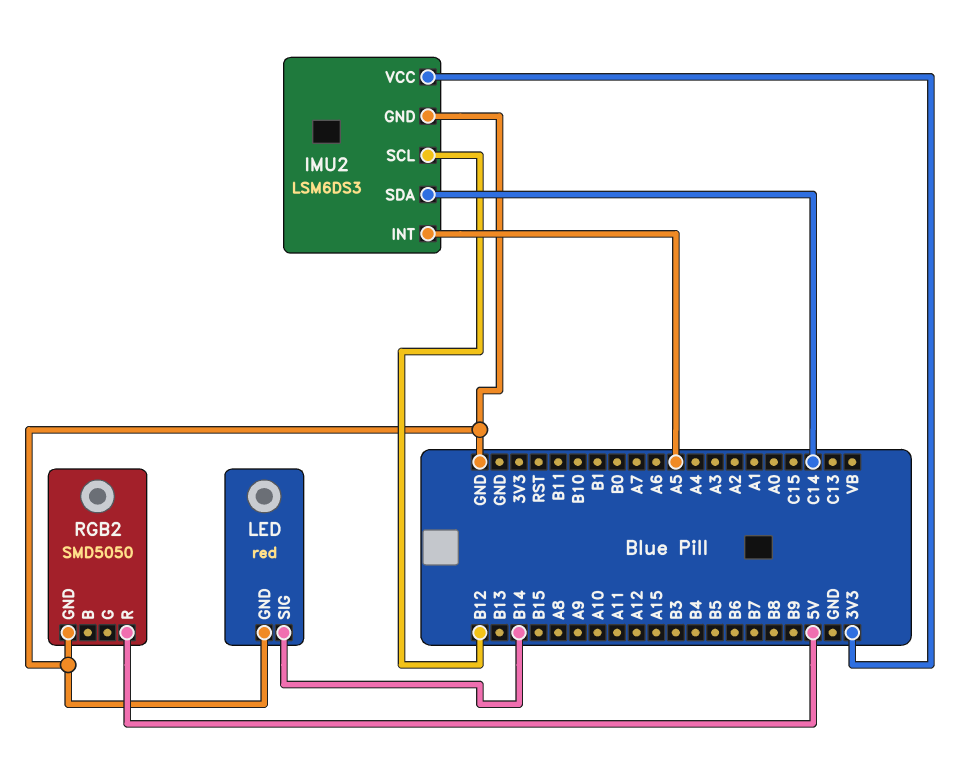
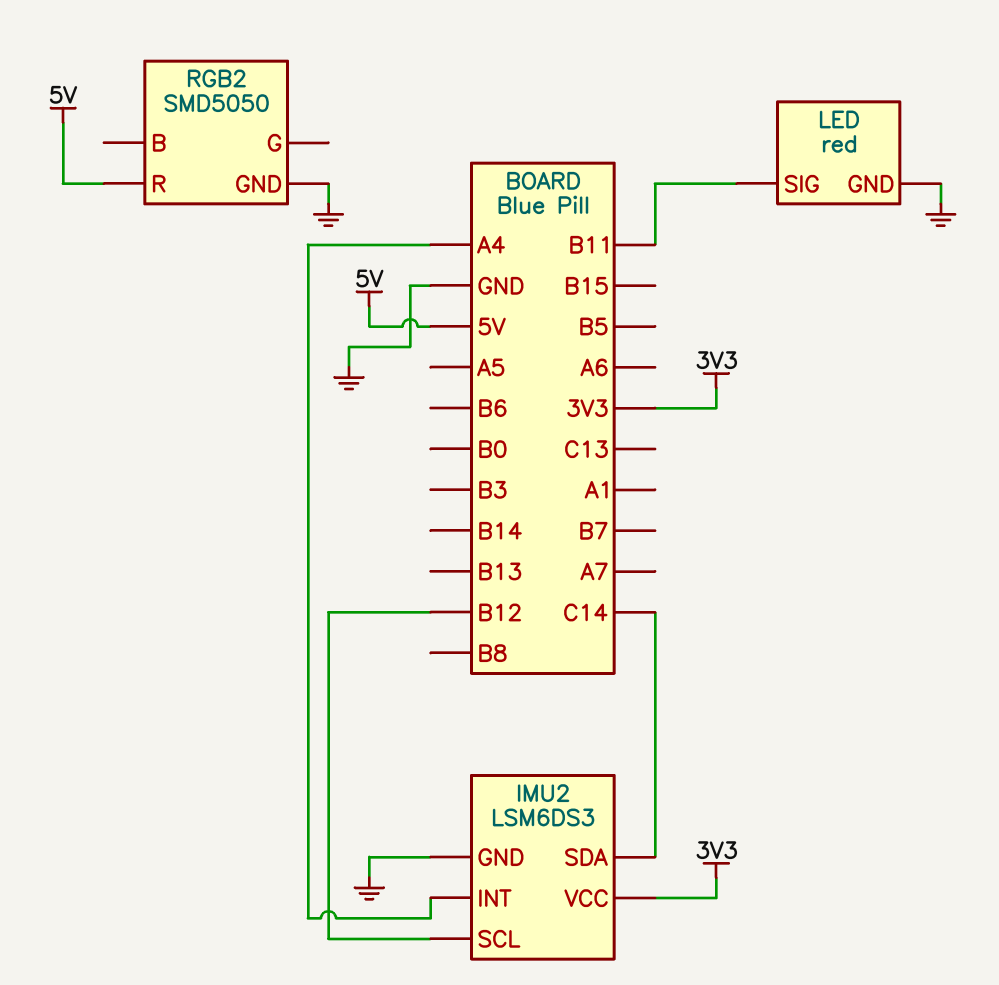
IMU2 pin INT: A5 -> A4
LED pin SIG: B14 -> B11

